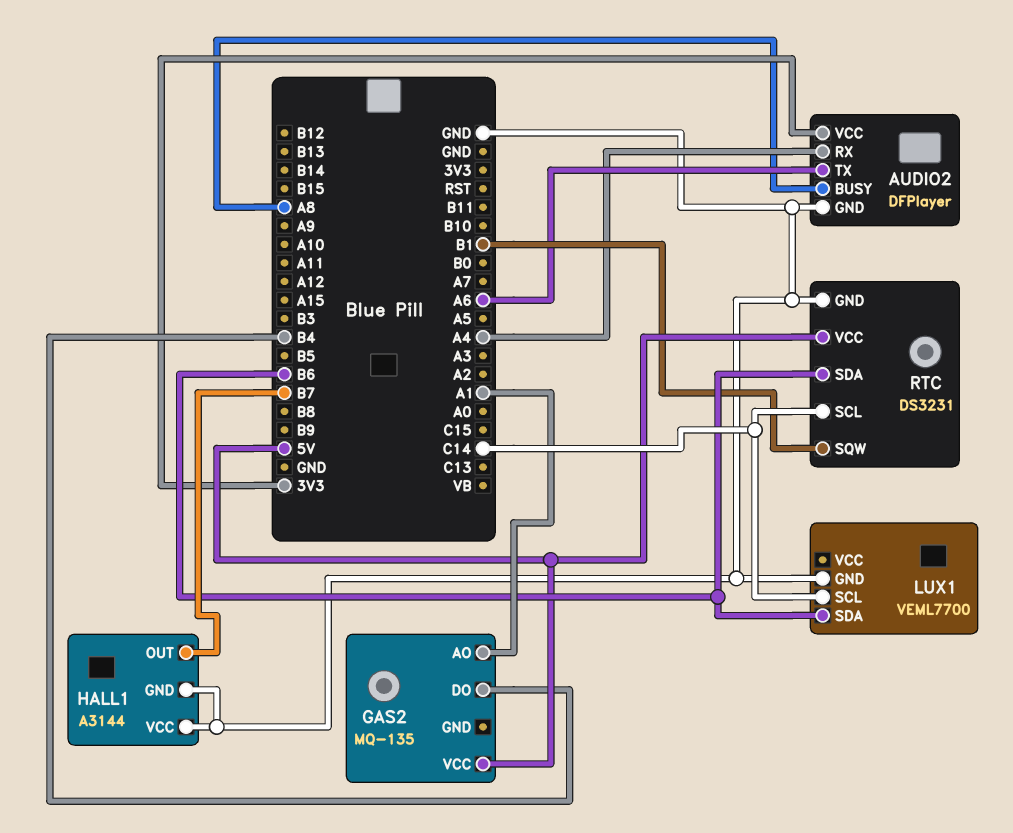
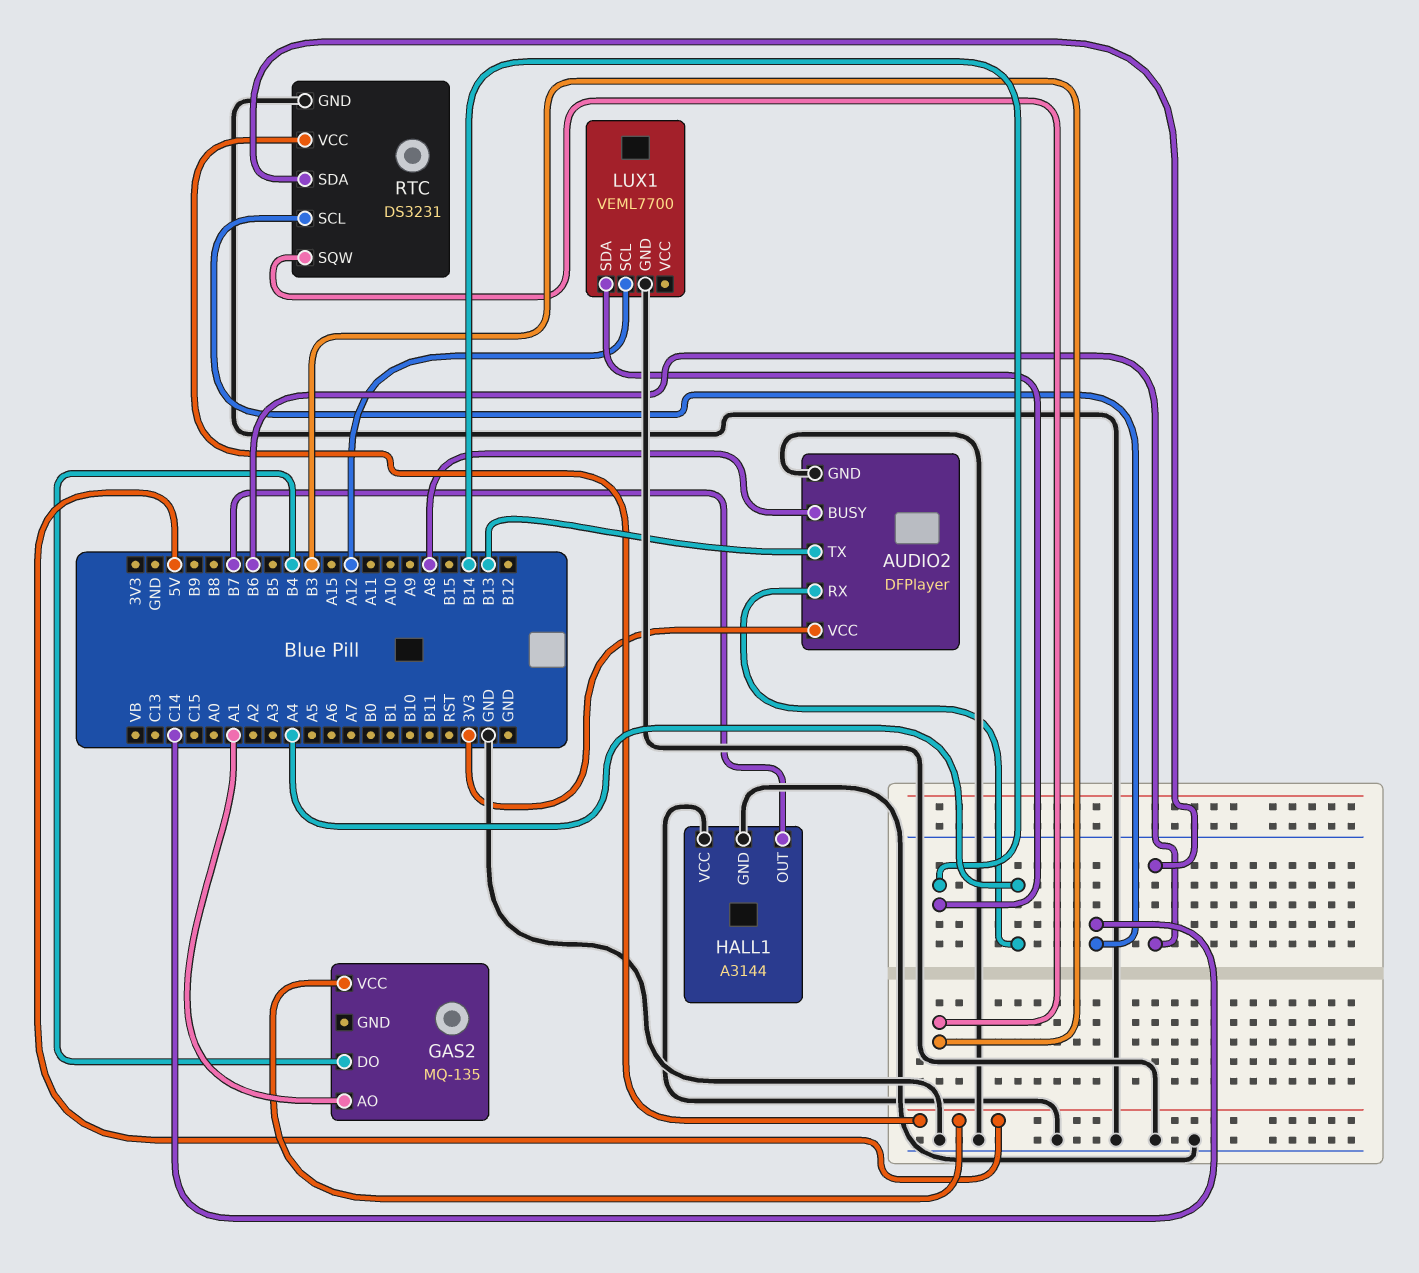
AUDIO2 pin TX: A6 -> B13
LUX1 pin SCL: C14 -> A12
LUX1 pin SDA: B6 -> B14
RTC pin SQW: B1 -> B3

